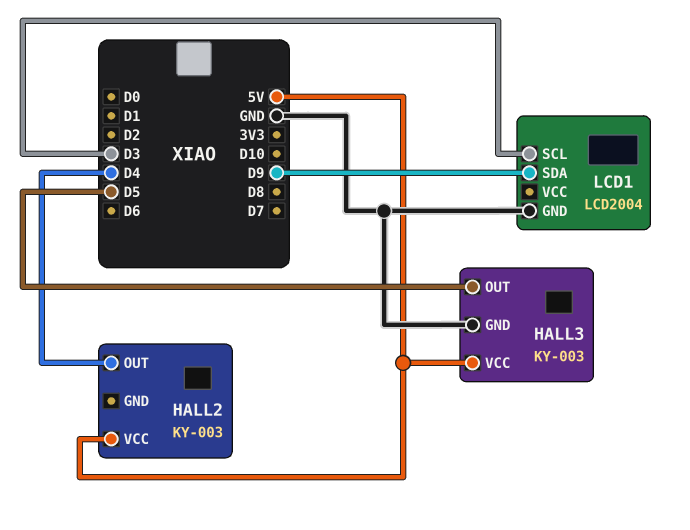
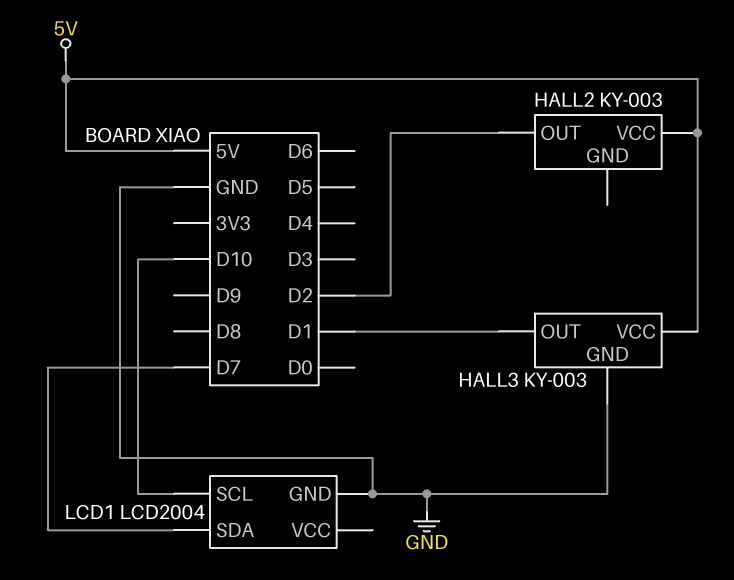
HALL2 pin OUT: D4 -> D2
HALL3 pin OUT: D5 -> D1
LCD1 pin SCL: D3 -> D10
LCD1 pin SDA: D9 -> D7

